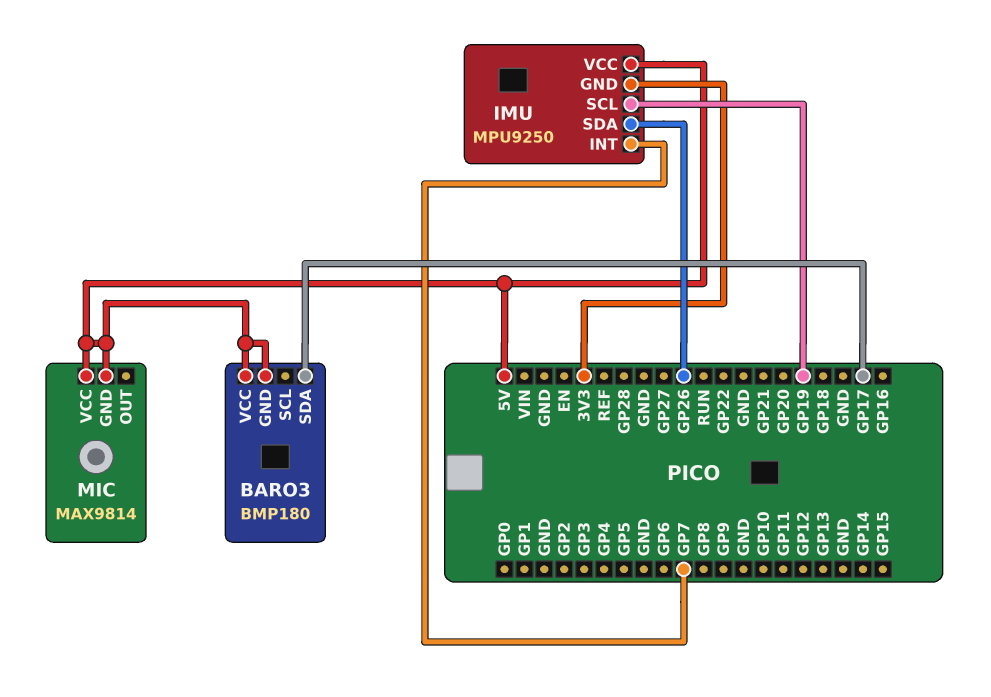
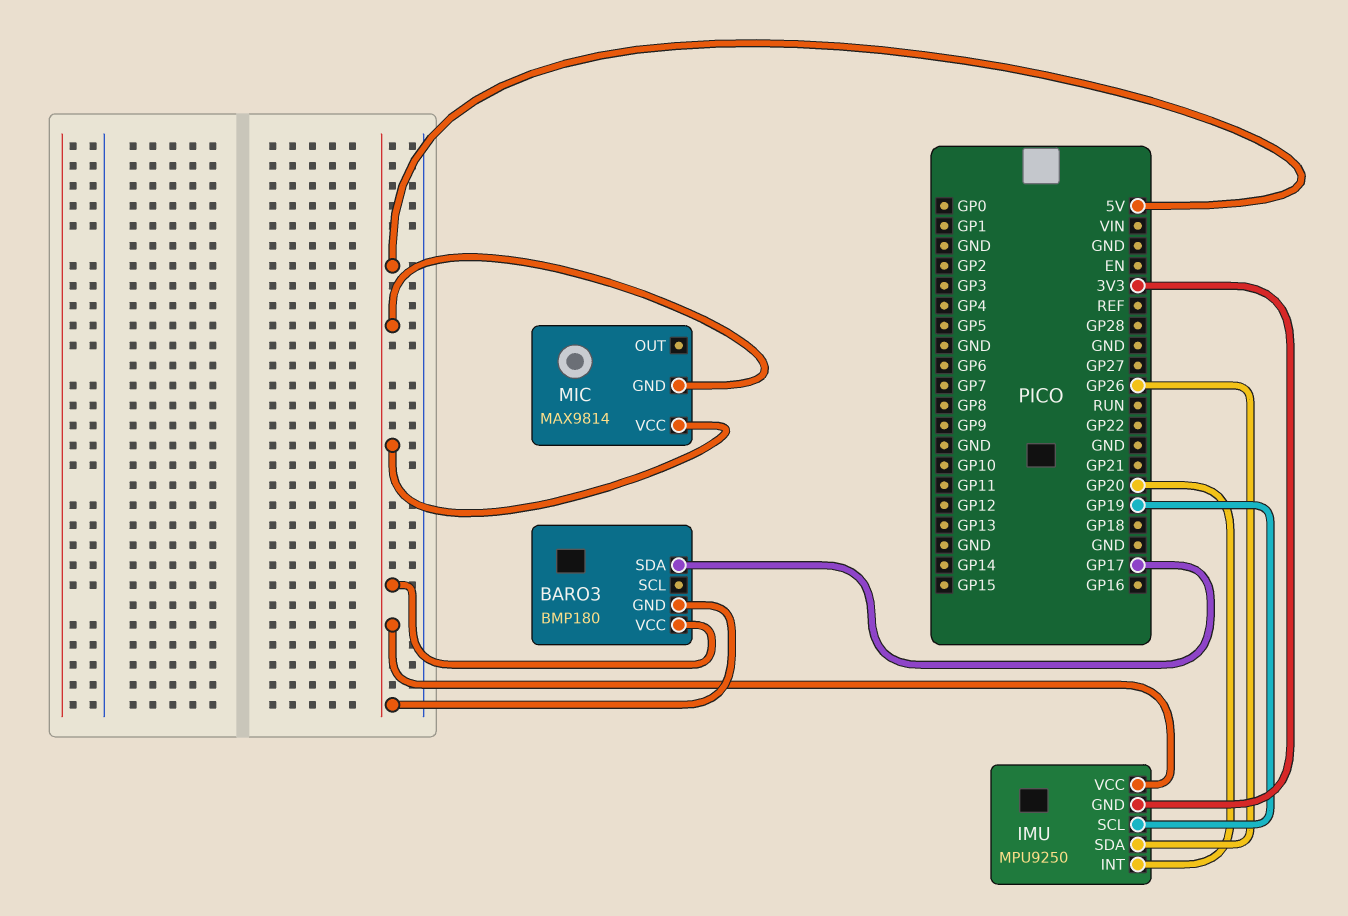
IMU pin INT: GP7 -> GP20

